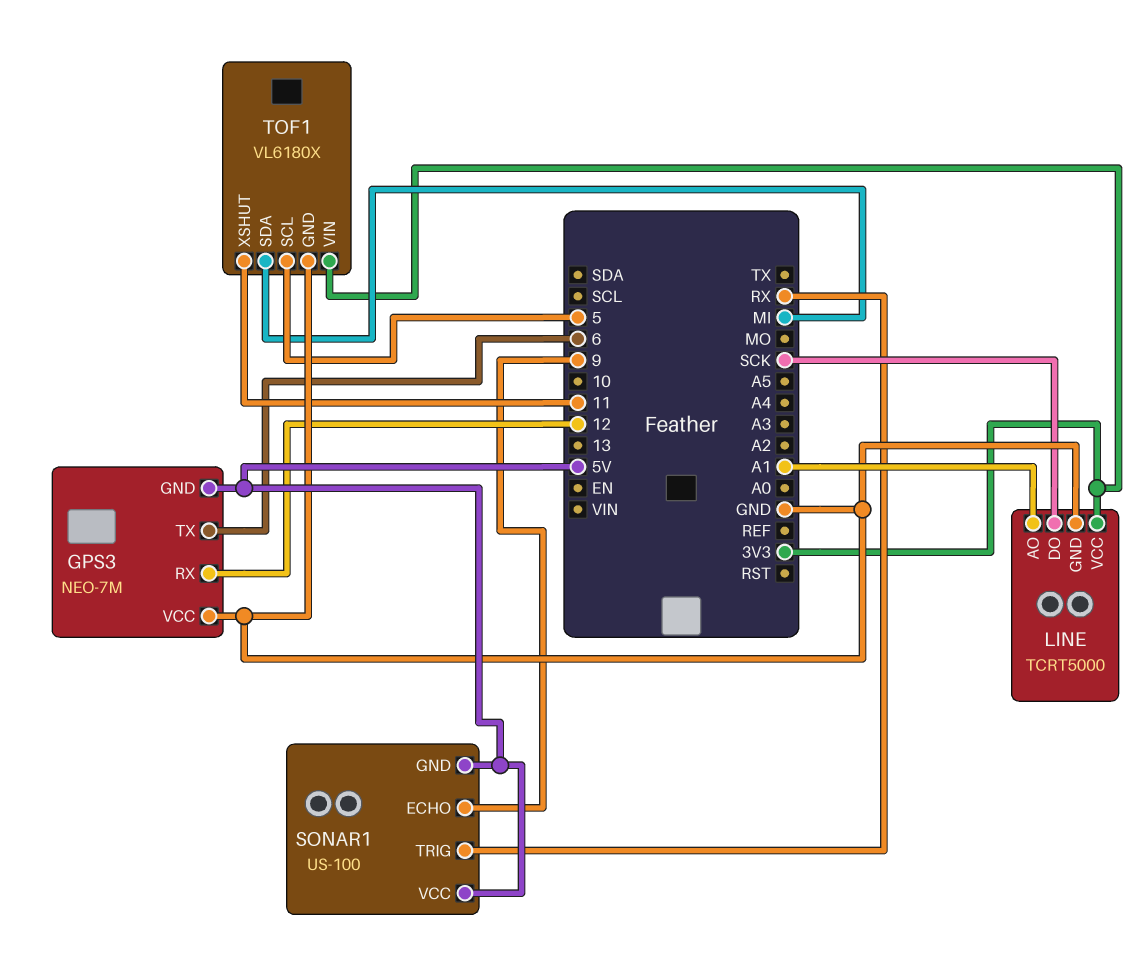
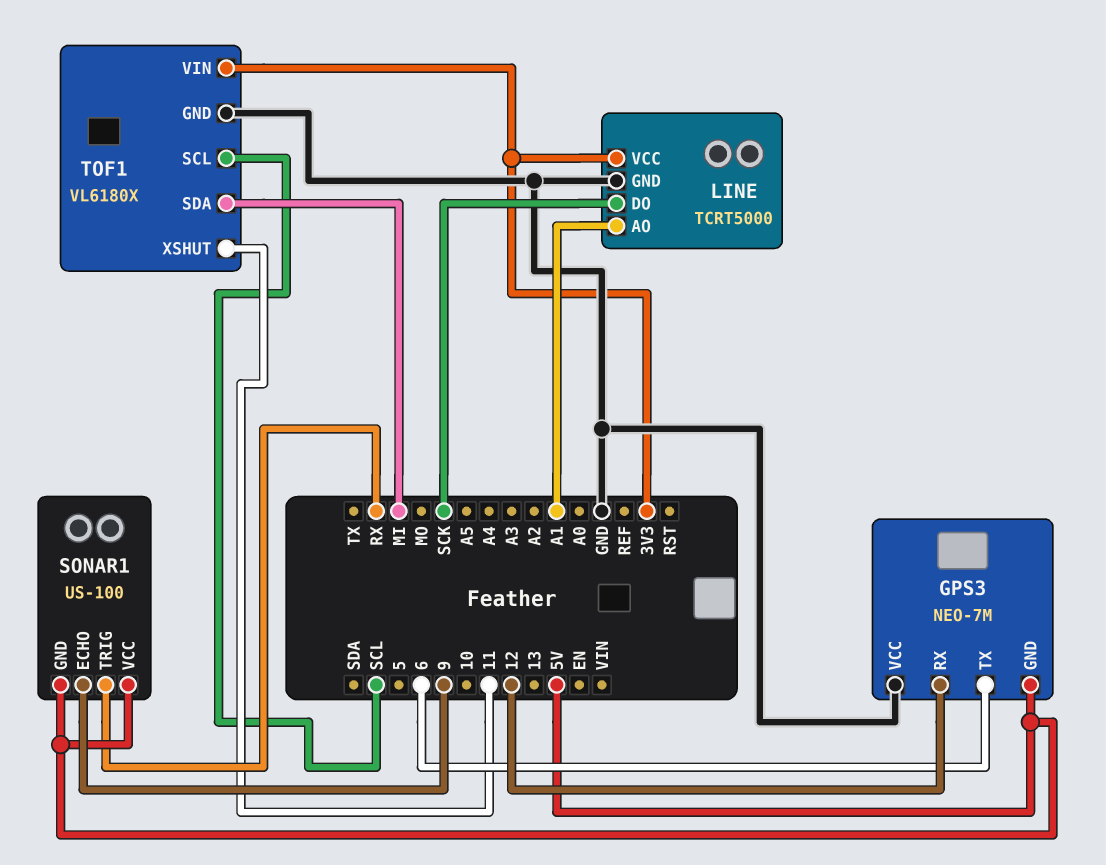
TOF1 pin SCL: 5 -> SCL

